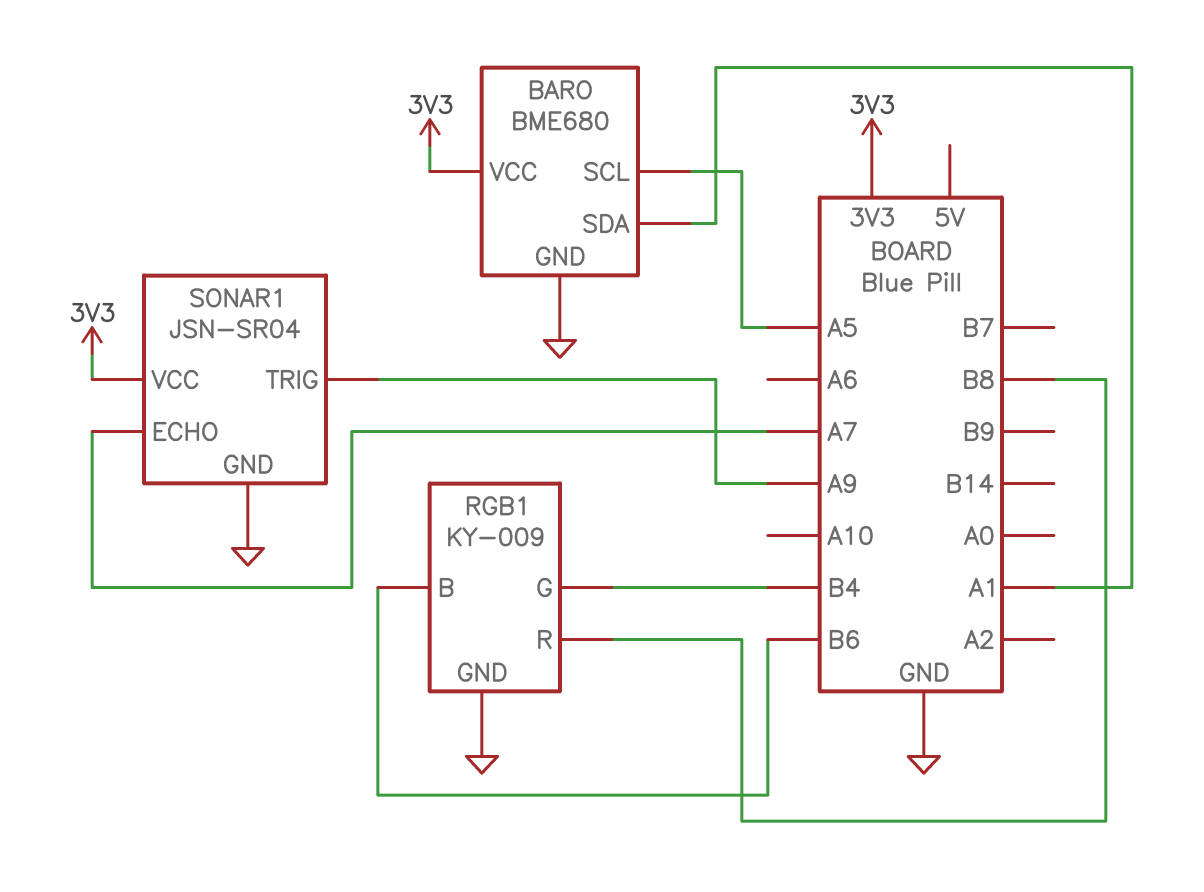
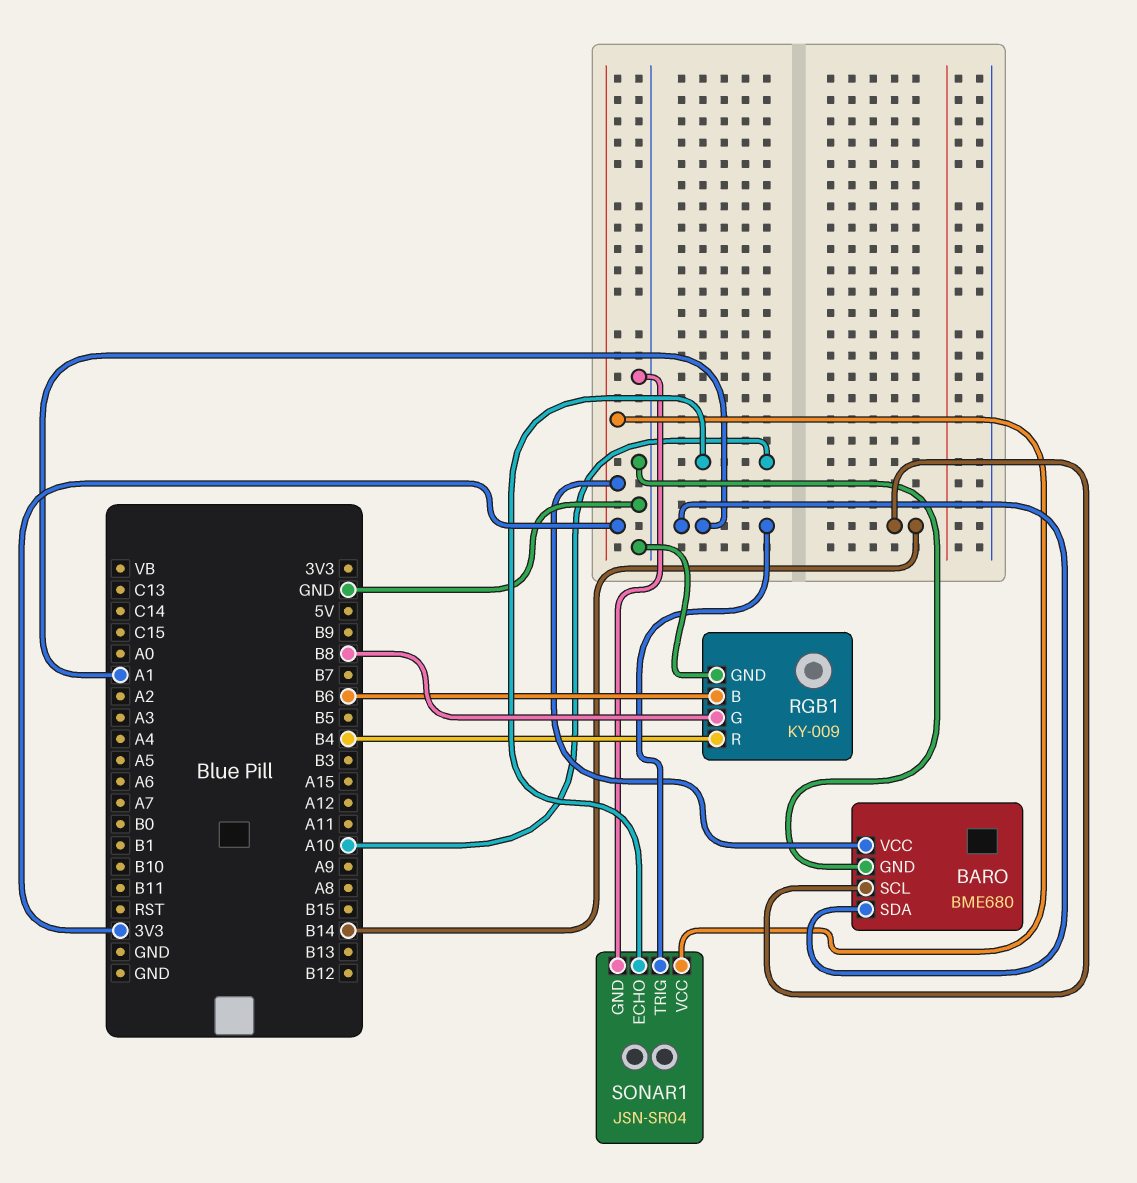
BARO pin SCL: A5 -> B14
RGB1 pin G: B4 -> B8
RGB1 pin R: B8 -> B4
SONAR1 pin ECHO: A7 -> A10
SONAR1 pin TRIG: A9 -> A1

